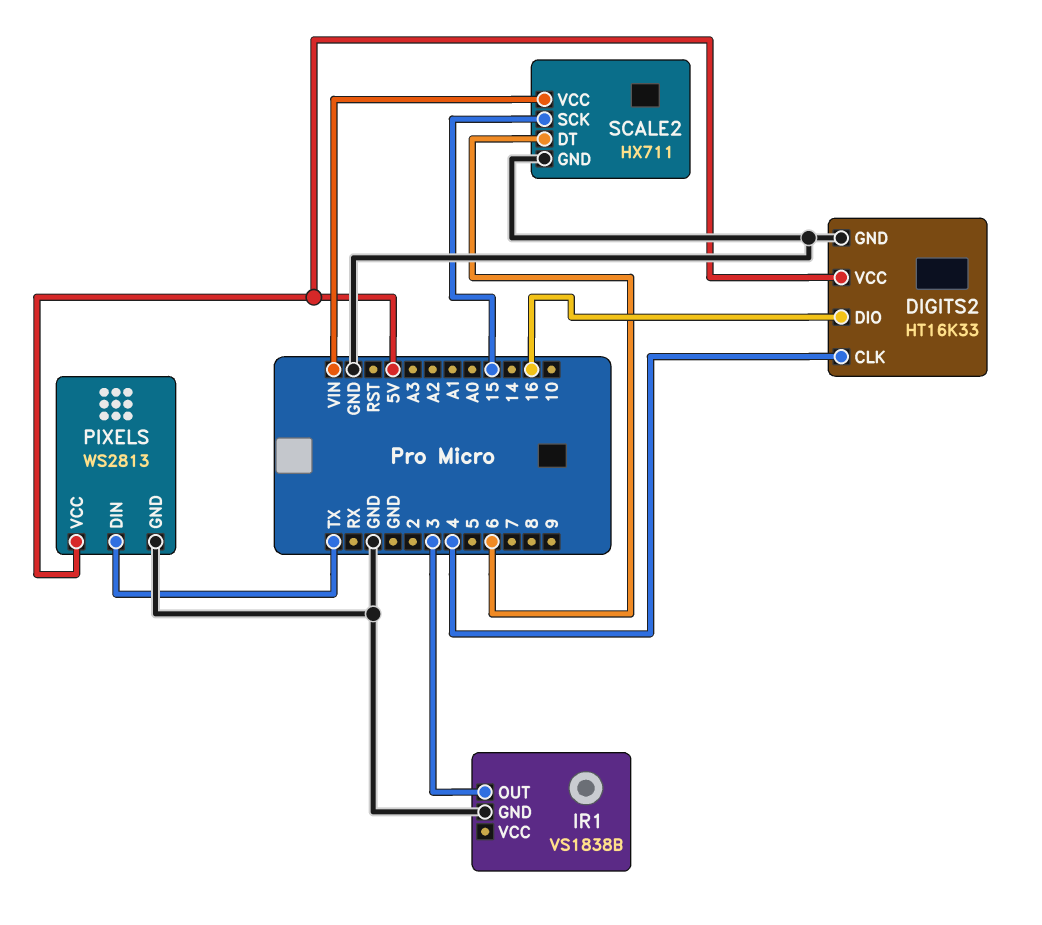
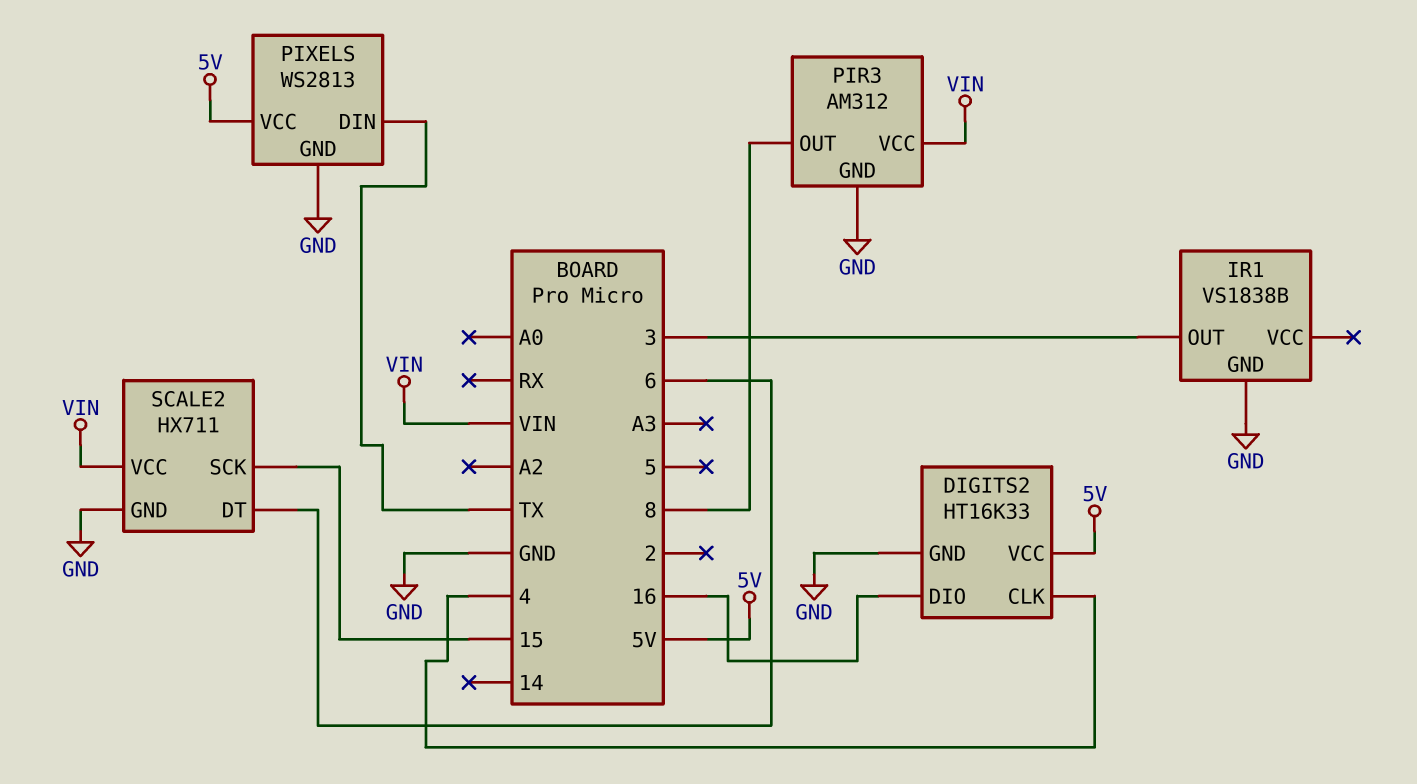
PIR3: none -> AM312
PIR3 pin GND: none -> GND
PIR3 pin OUT: none -> 8
PIR3 pin VCC: none -> VIN

